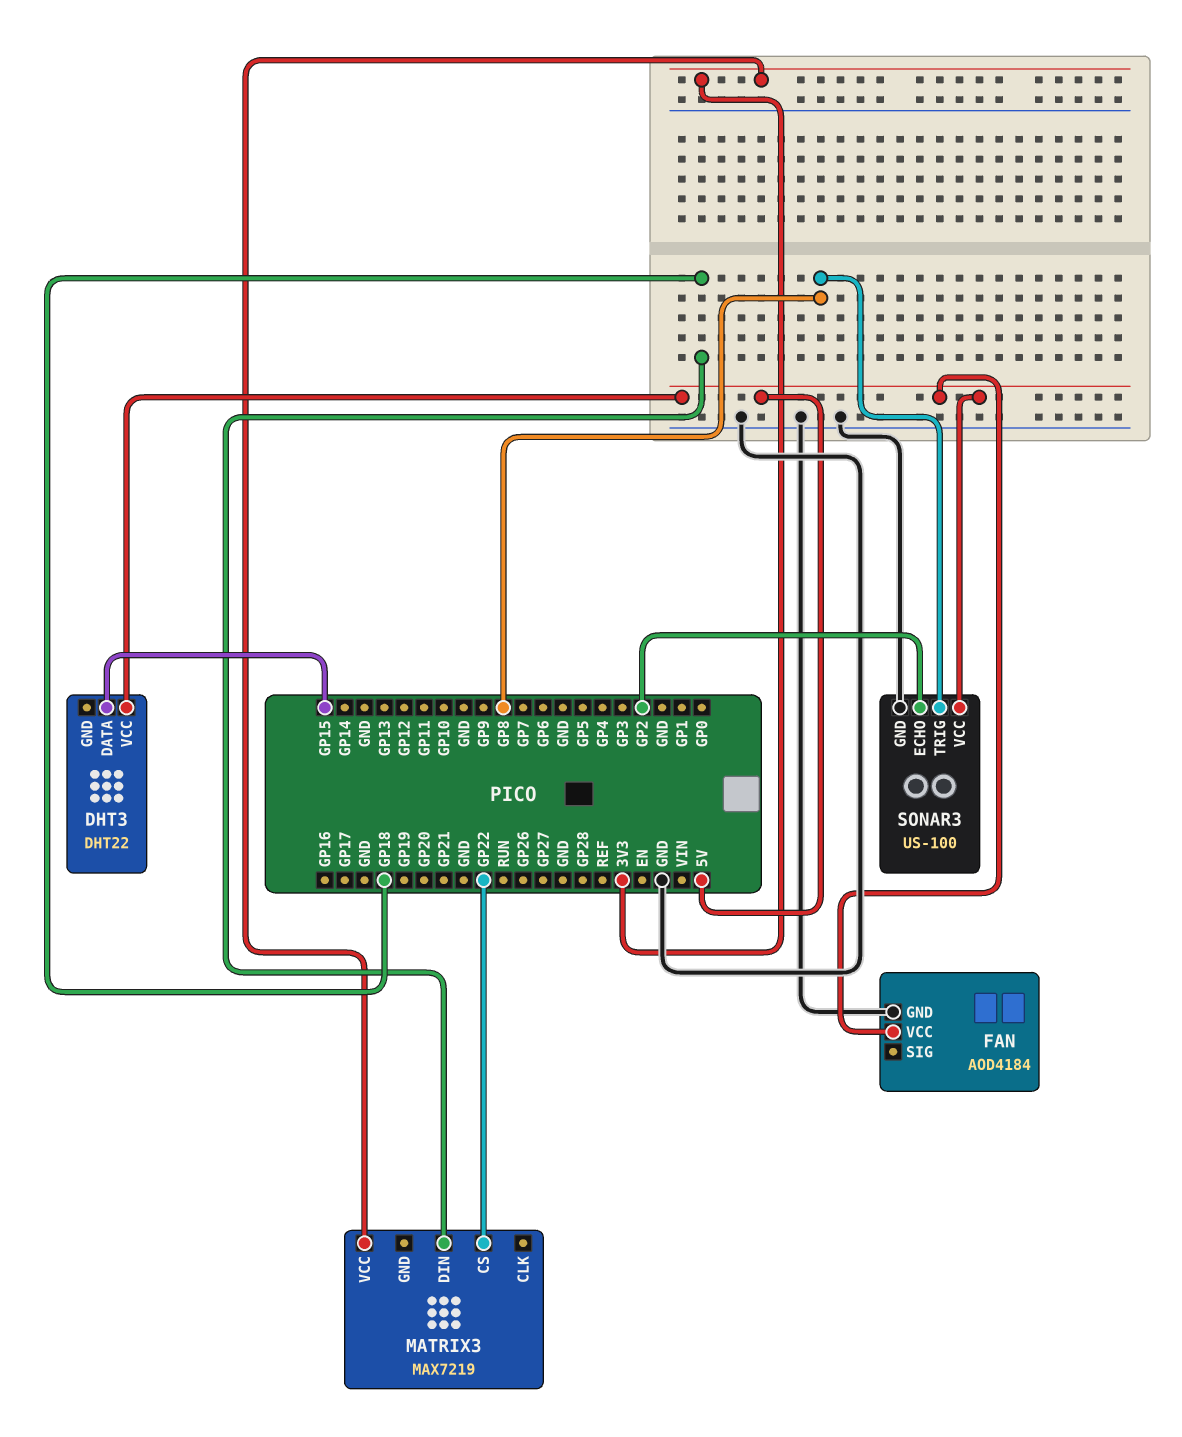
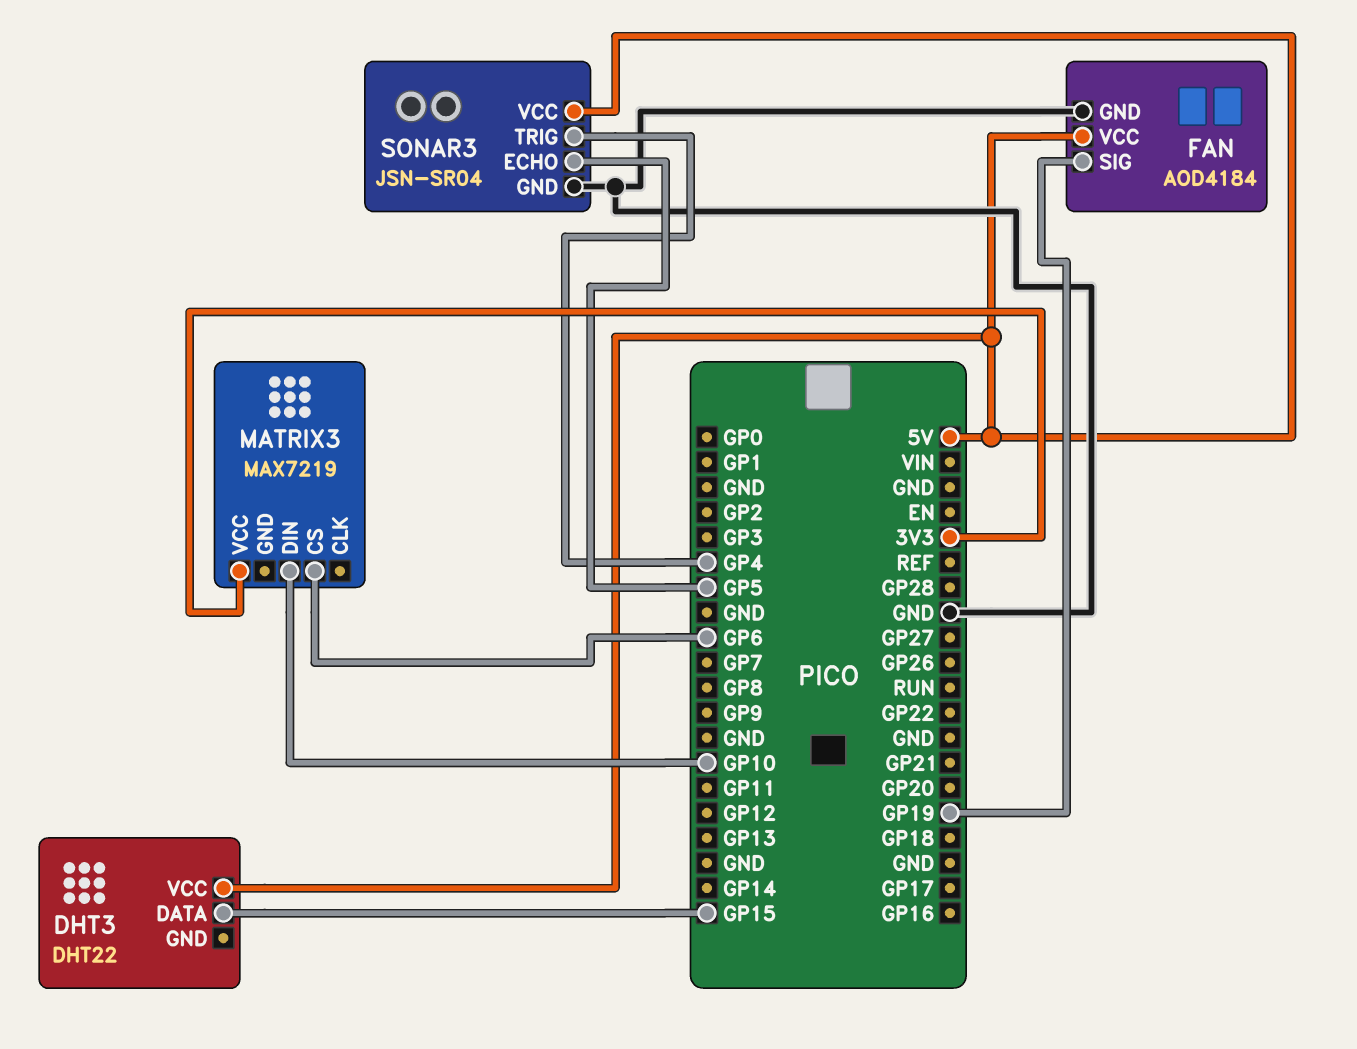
FAN pin SIG: none -> GP19
MATRIX3 pin CS: GP22 -> GP6
MATRIX3 pin DIN: GP18 -> GP10
SONAR3: US-100 -> JSN-SR04
SONAR3 pin ECHO: GP2 -> GP5
SONAR3 pin TRIG: GP8 -> GP4

